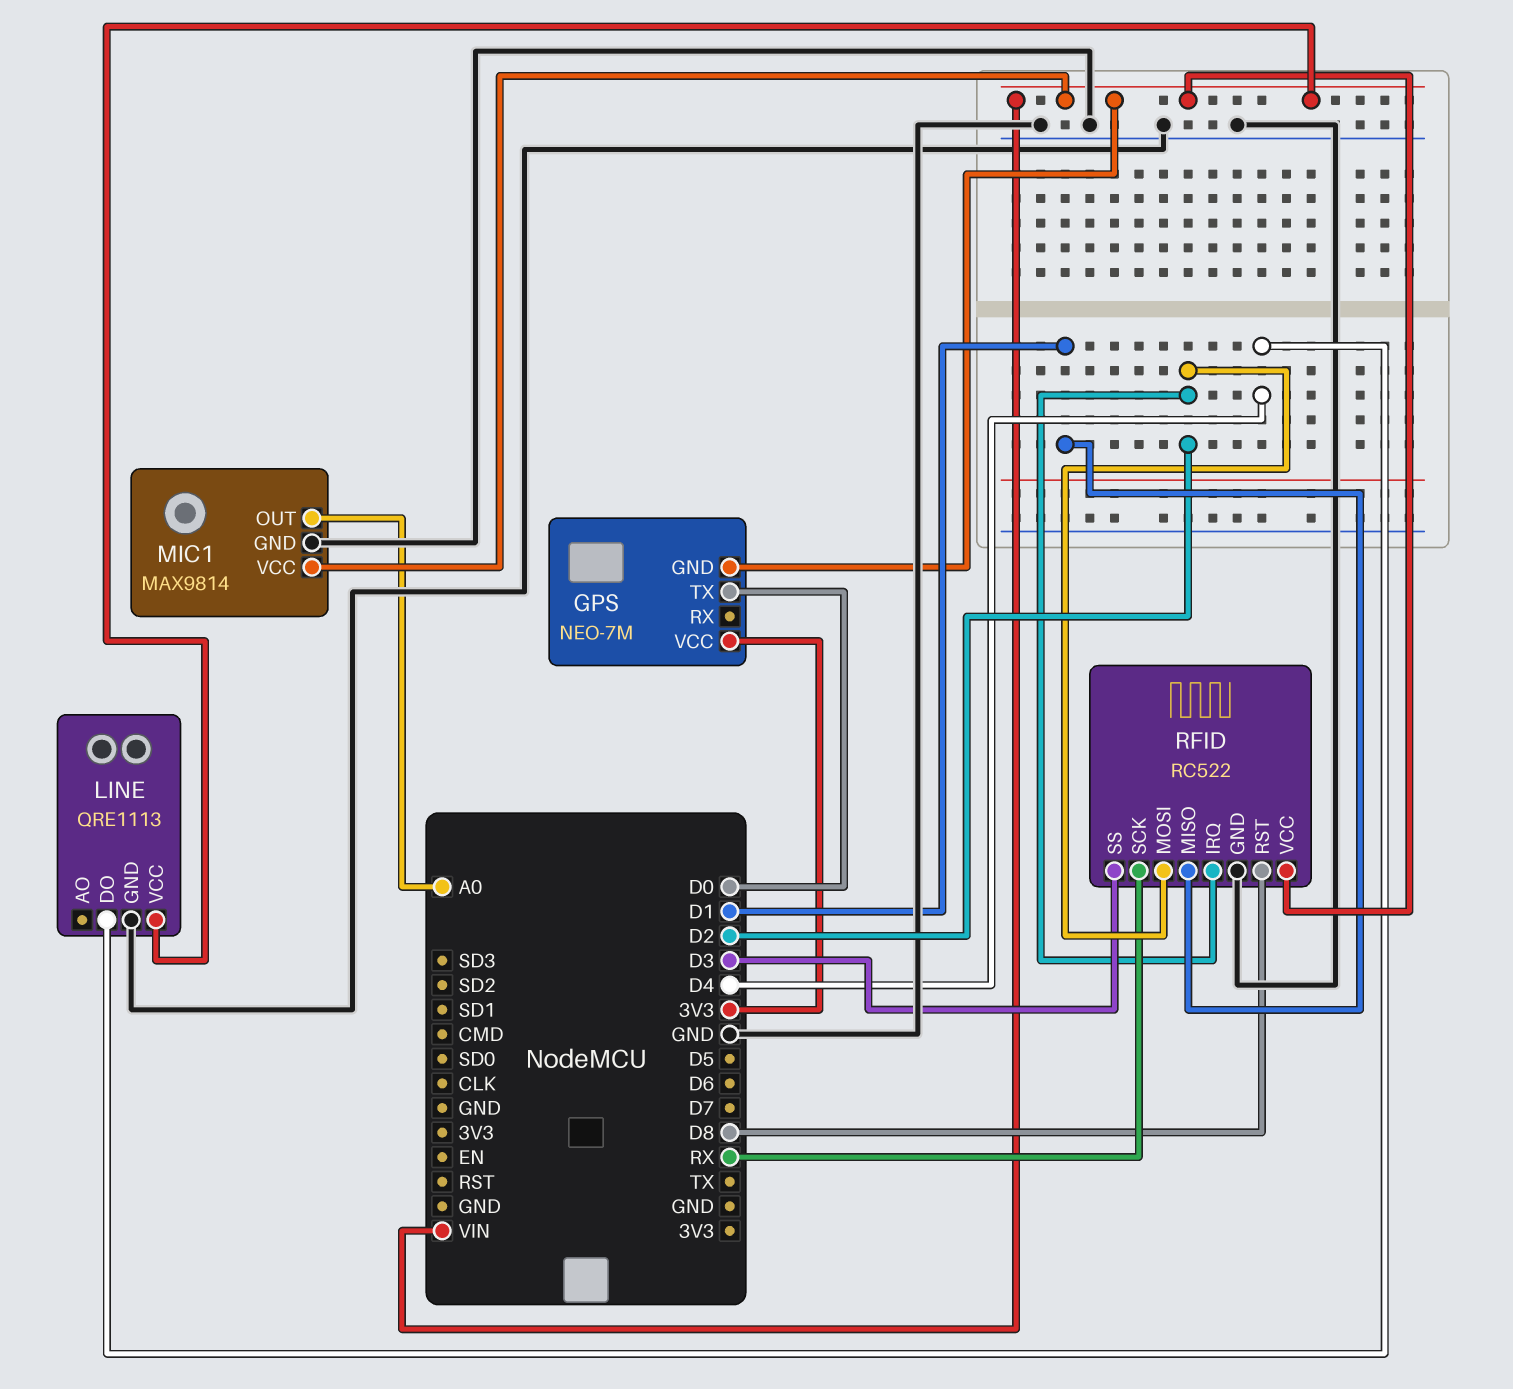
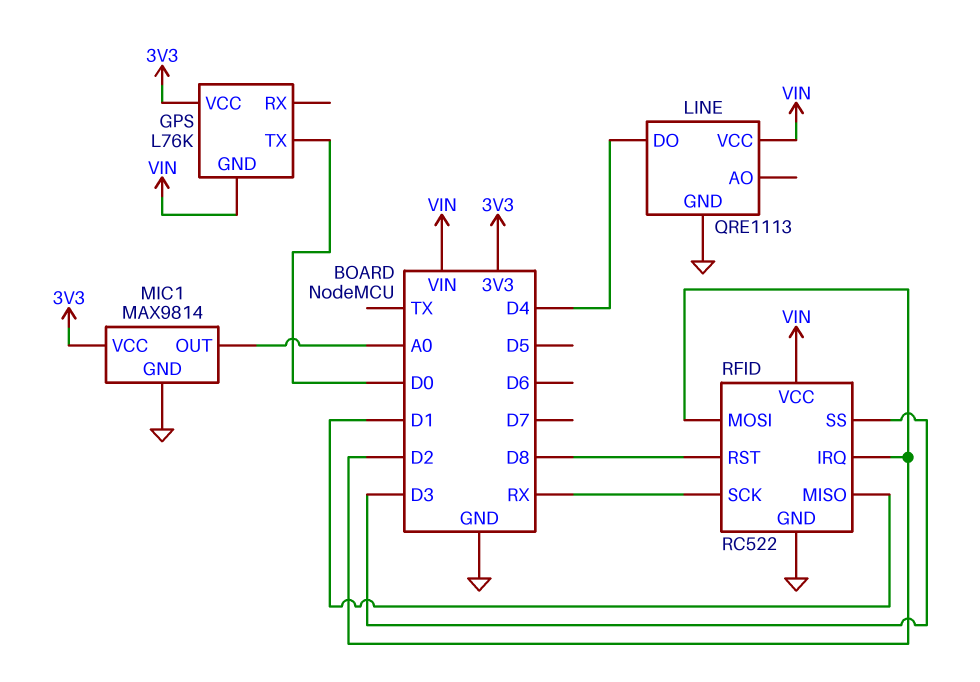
GPS: NEO-7M -> L76K
MIC1 pin VCC: VIN -> 3V3

